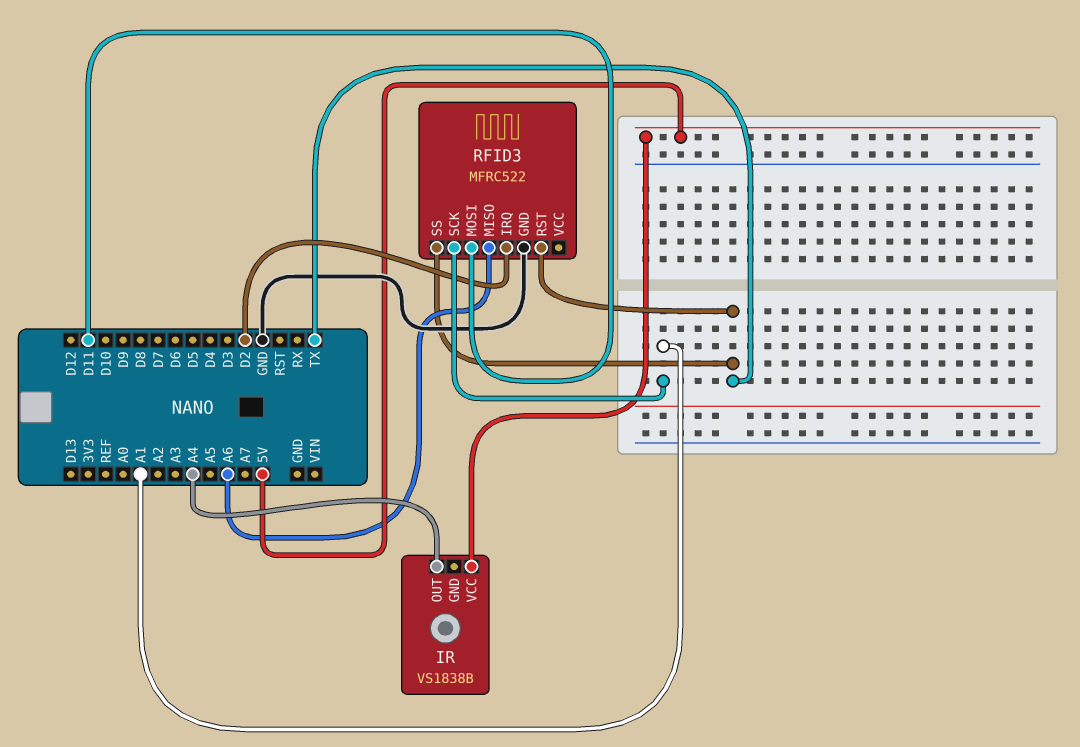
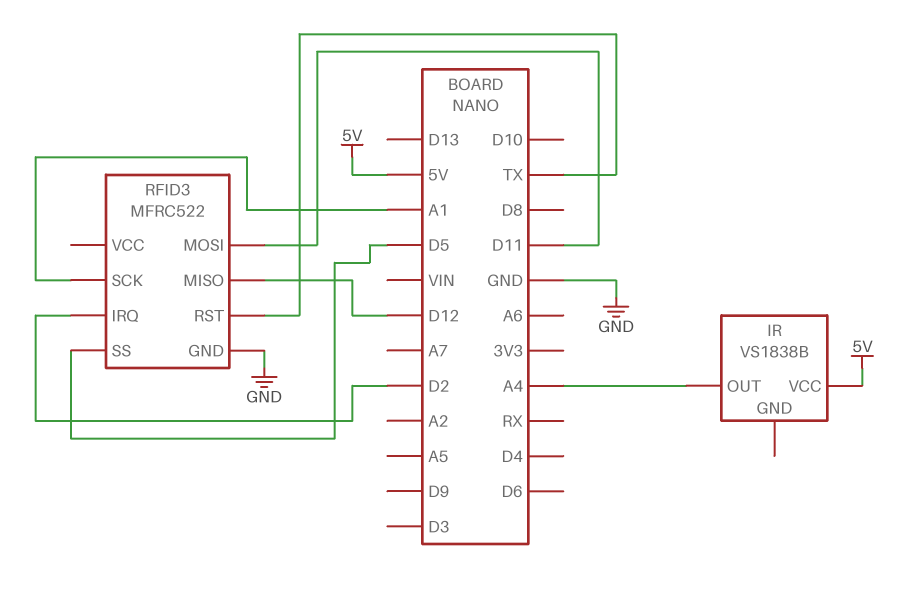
RFID3 pin MISO: A6 -> D12
RFID3 pin SS: TX -> D5

